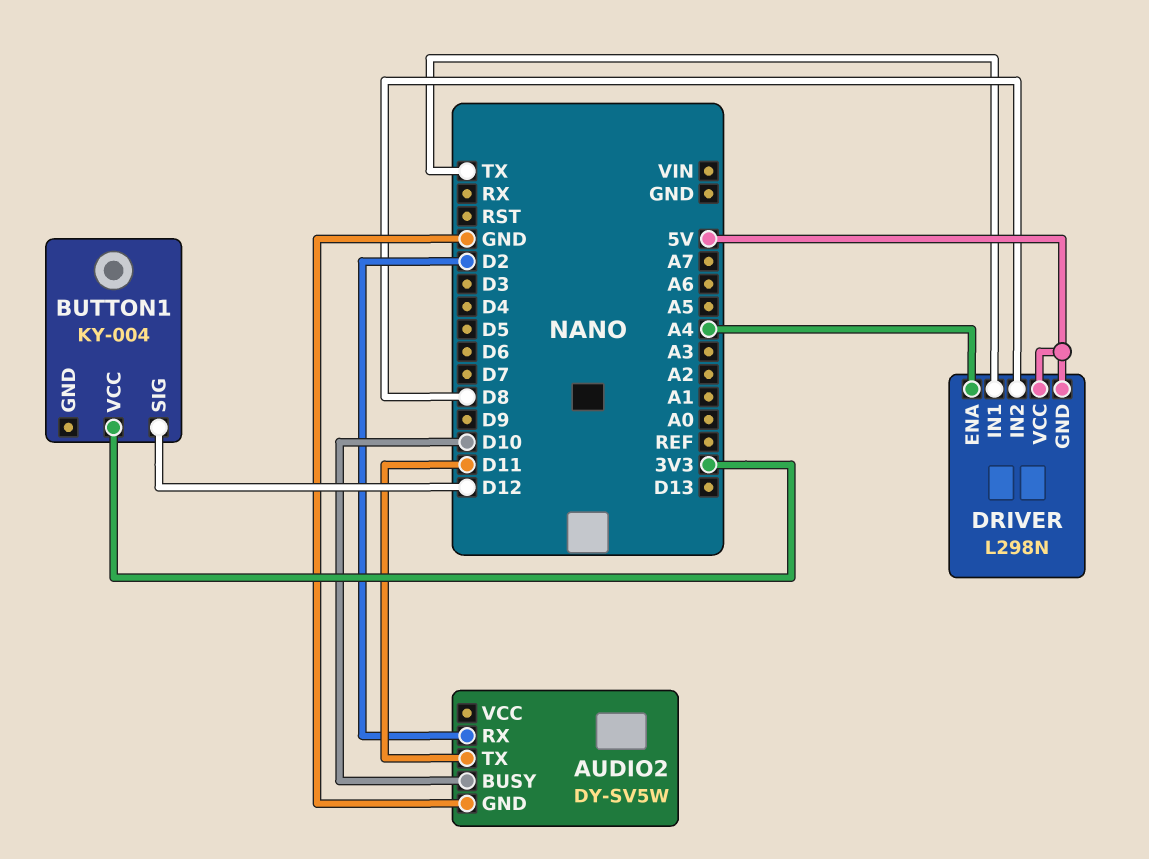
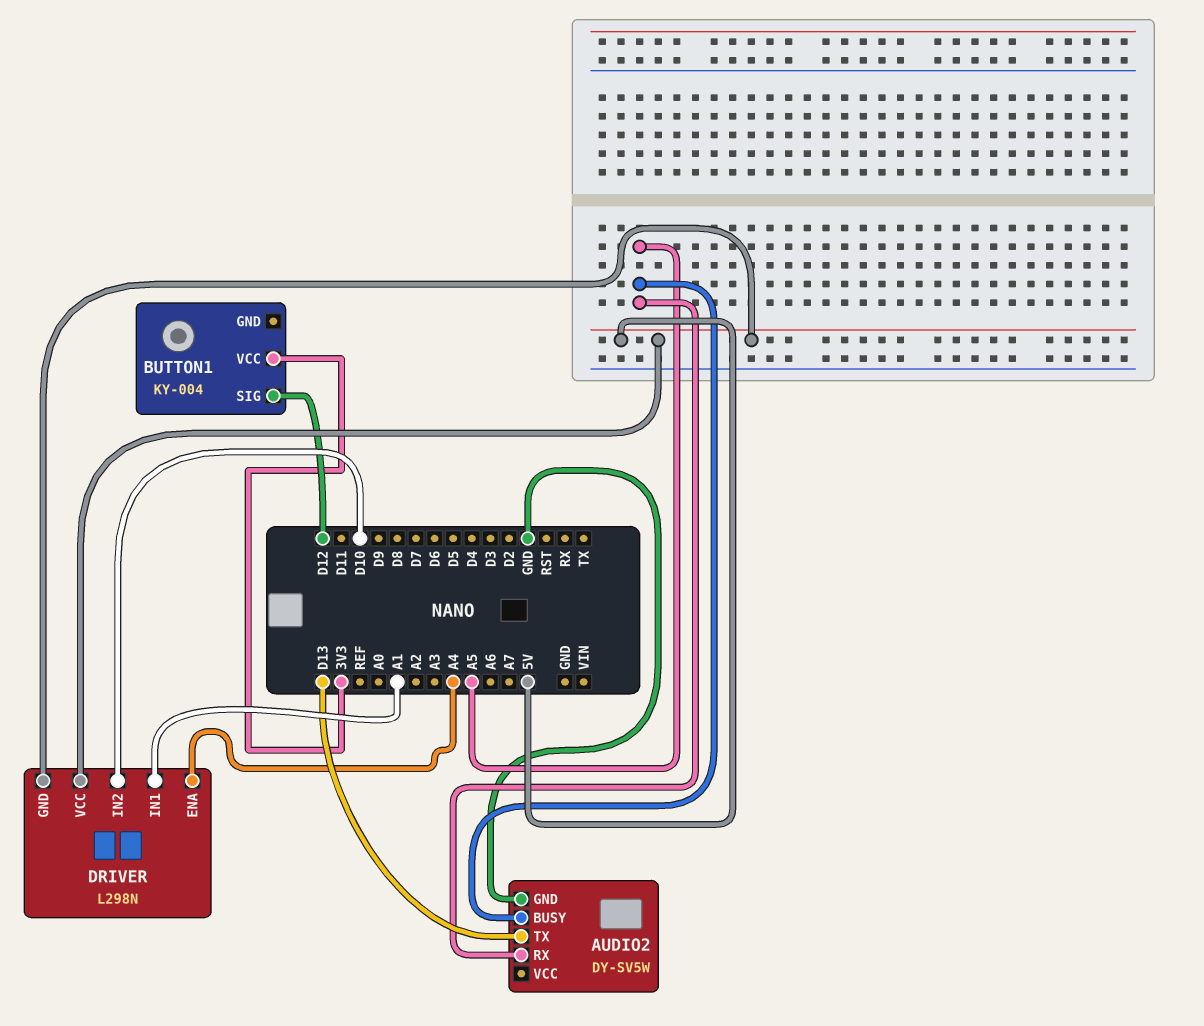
AUDIO2 pin BUSY: D10 -> A5
AUDIO2 pin RX: D2 -> A5
AUDIO2 pin TX: D11 -> D13
DRIVER pin IN1: TX -> A1
DRIVER pin IN2: D8 -> D10

